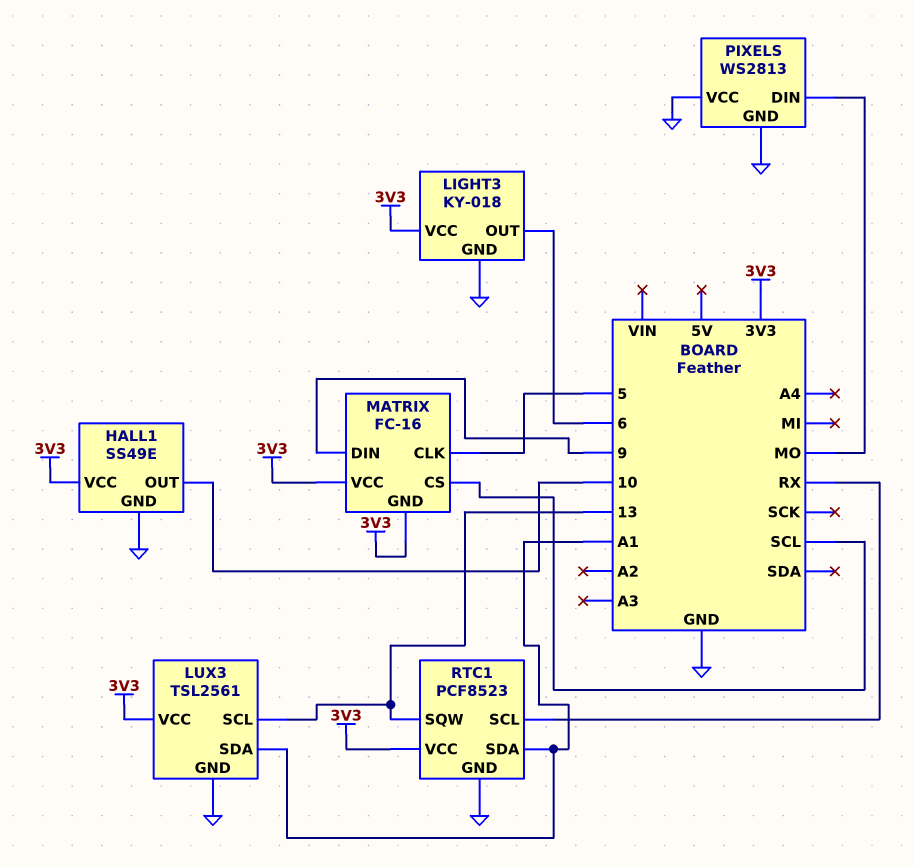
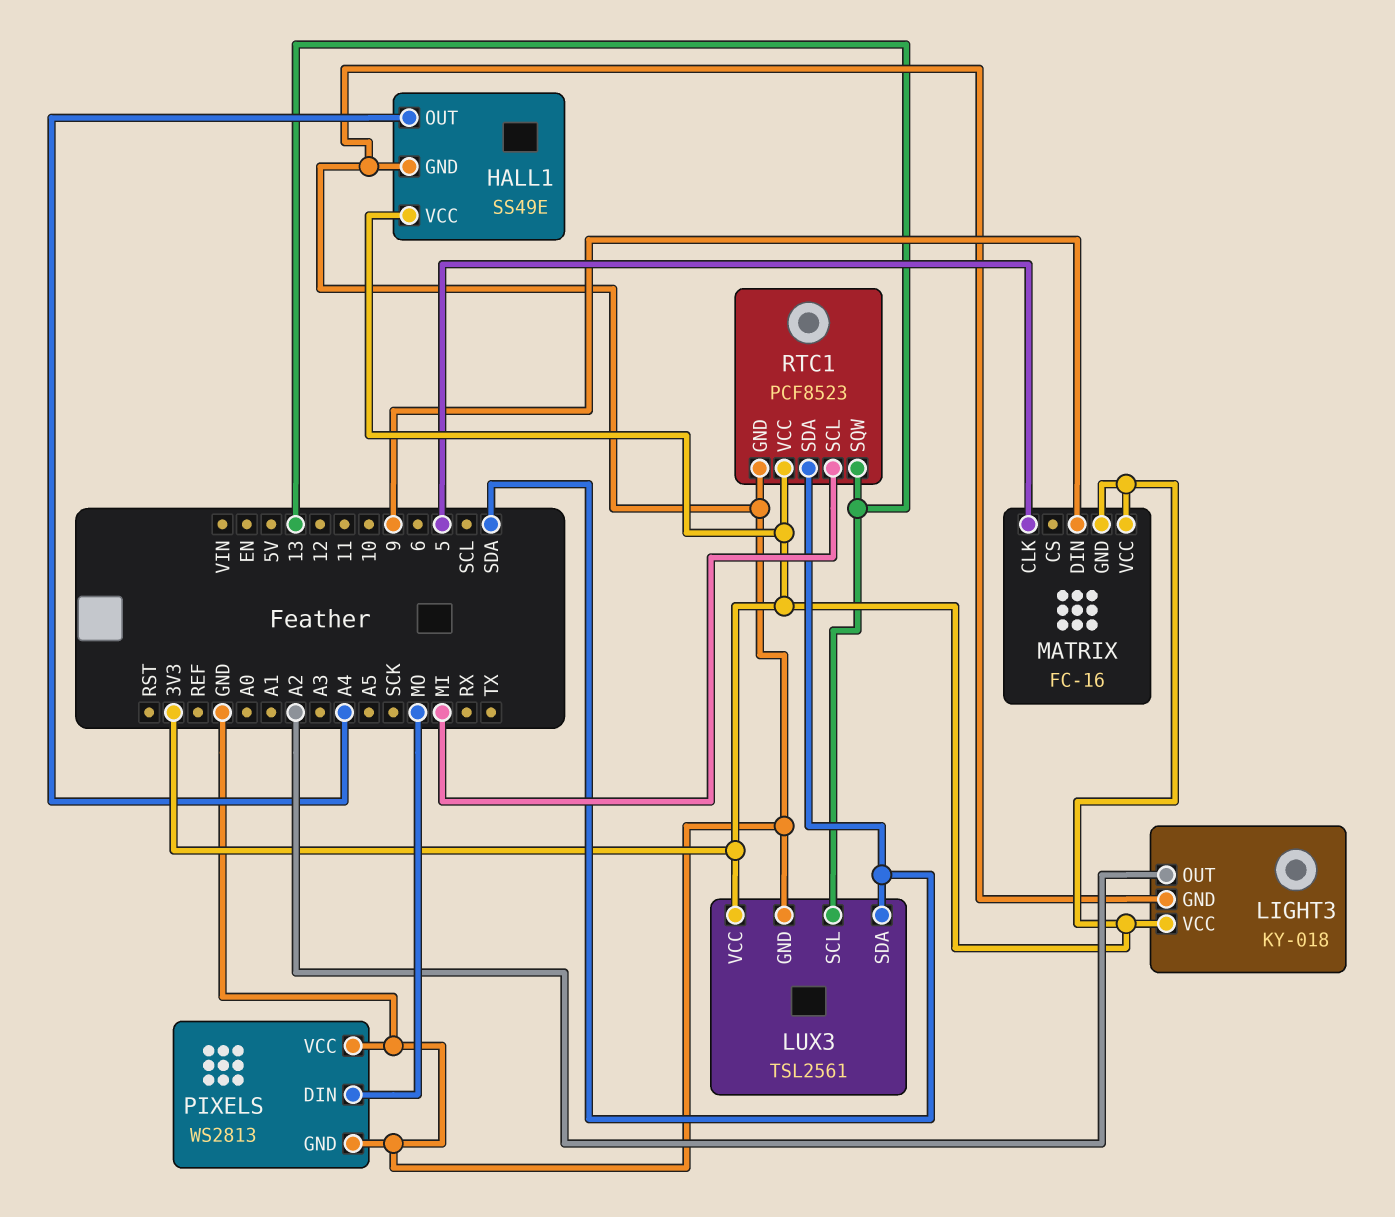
HALL1 pin OUT: 10 -> A4
LIGHT3 pin OUT: 6 -> A2
LUX3 pin SDA: A1 -> SDA
MATRIX pin CS: SCL -> none
RTC1 pin SCL: RX -> MI
RTC1 pin SDA: A1 -> SDA

